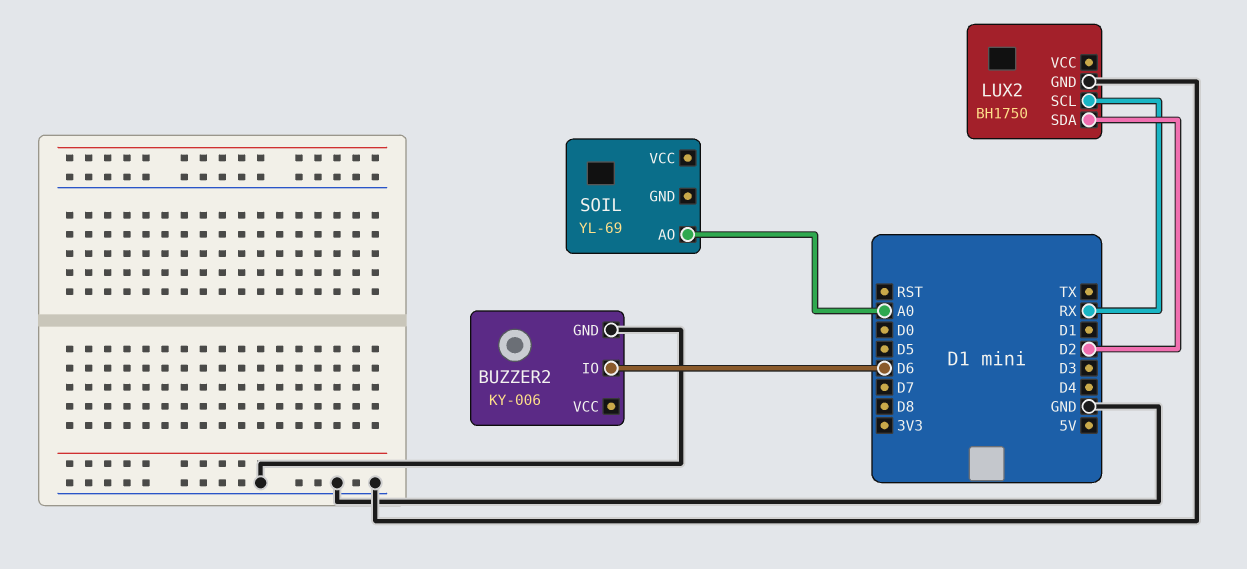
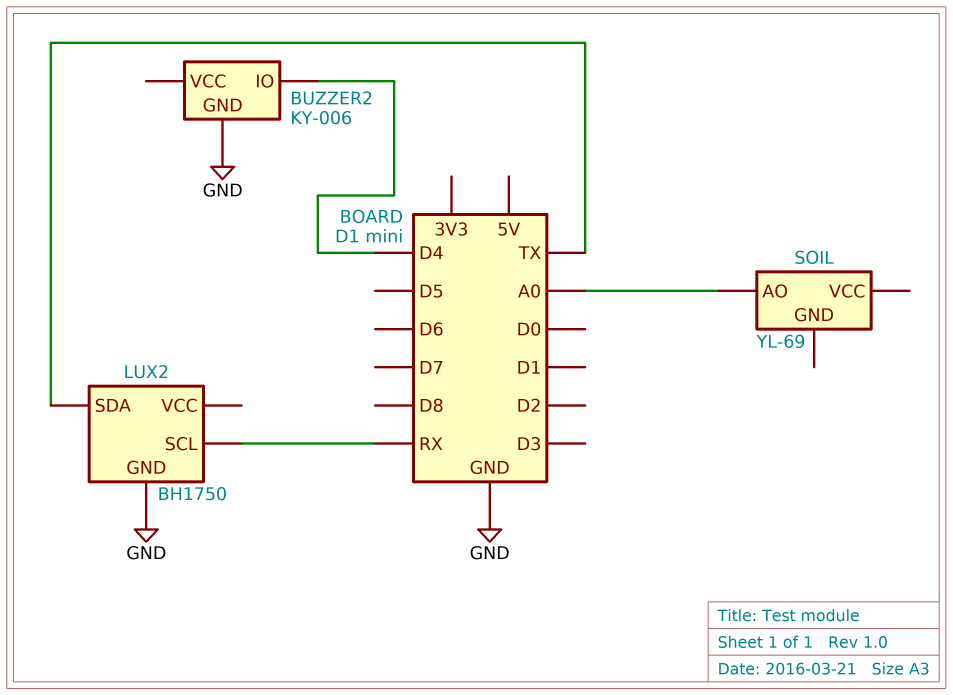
BUZZER2 pin IO: D6 -> D4
LUX2 pin SDA: D2 -> TX

